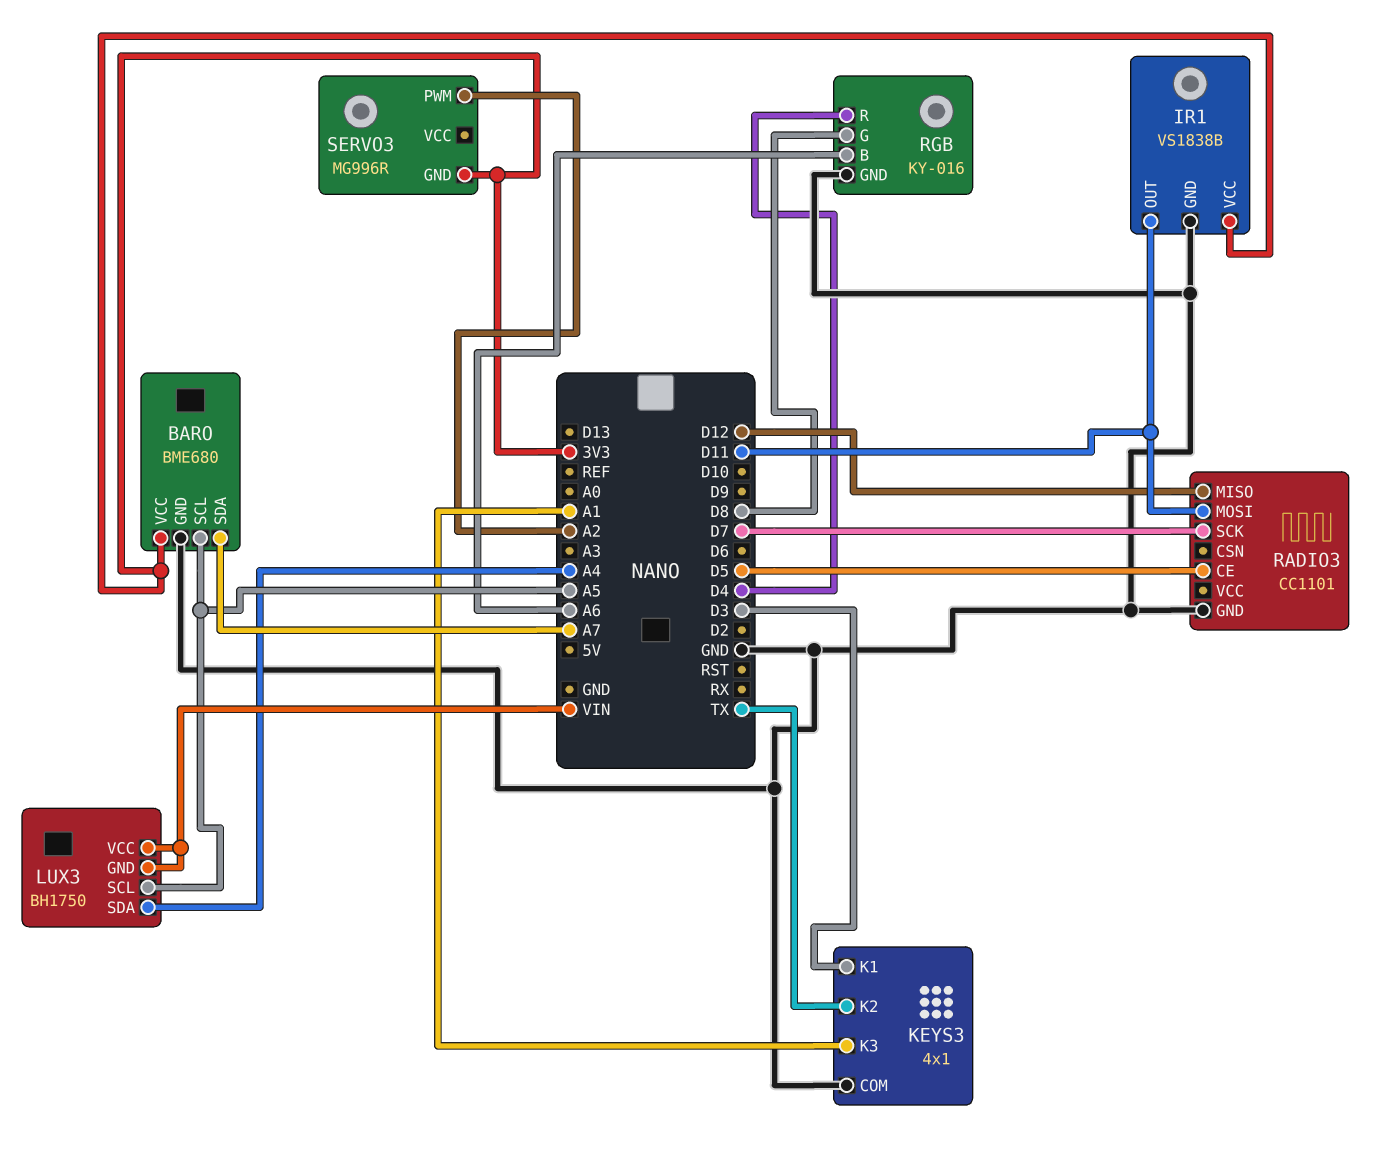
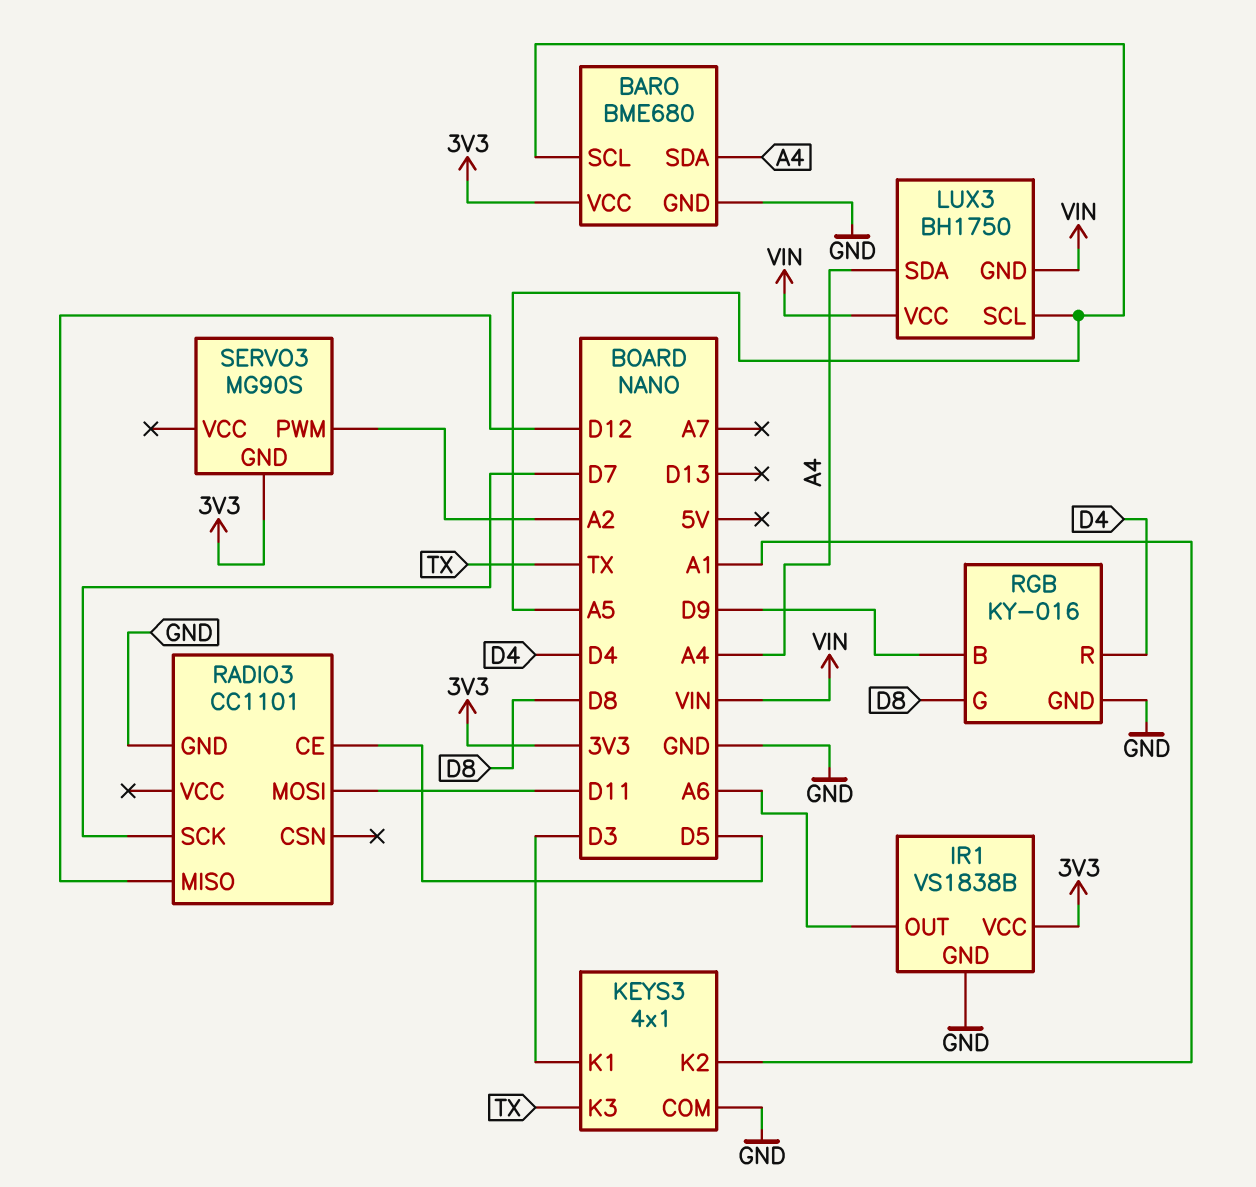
BARO pin SDA: A7 -> A4
IR1 pin OUT: D11 -> A6
KEYS3 pin K2: TX -> A1
KEYS3 pin K3: A1 -> TX
RGB pin B: A6 -> D9
SERVO3: MG996R -> MG90S

